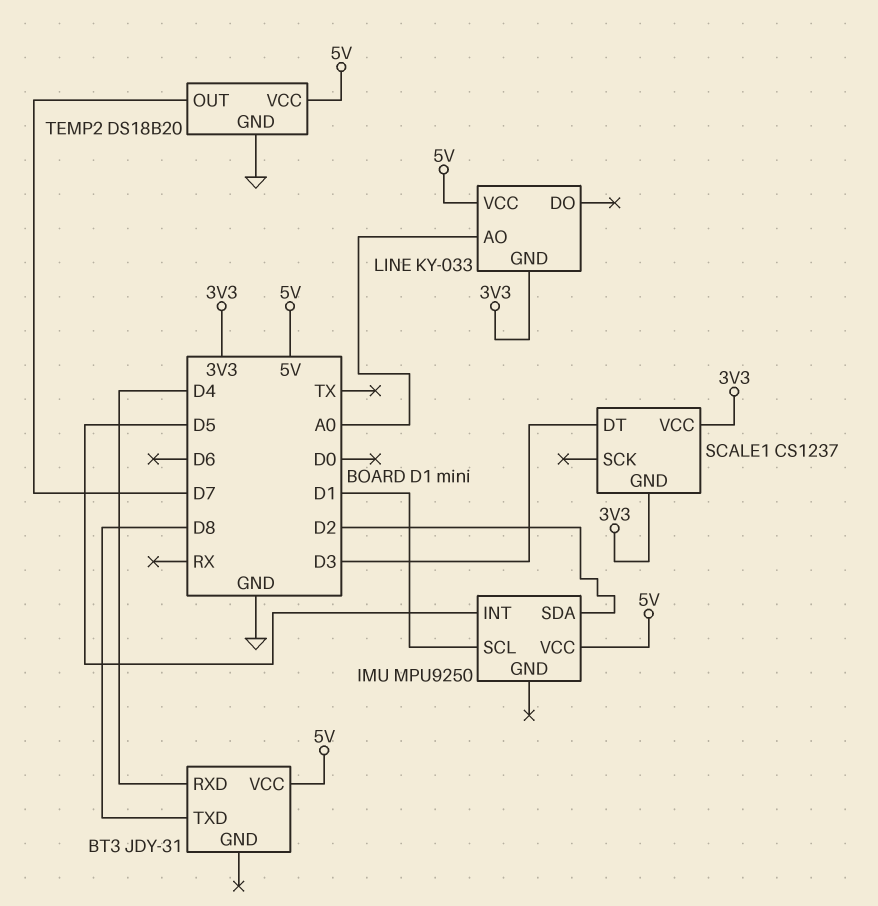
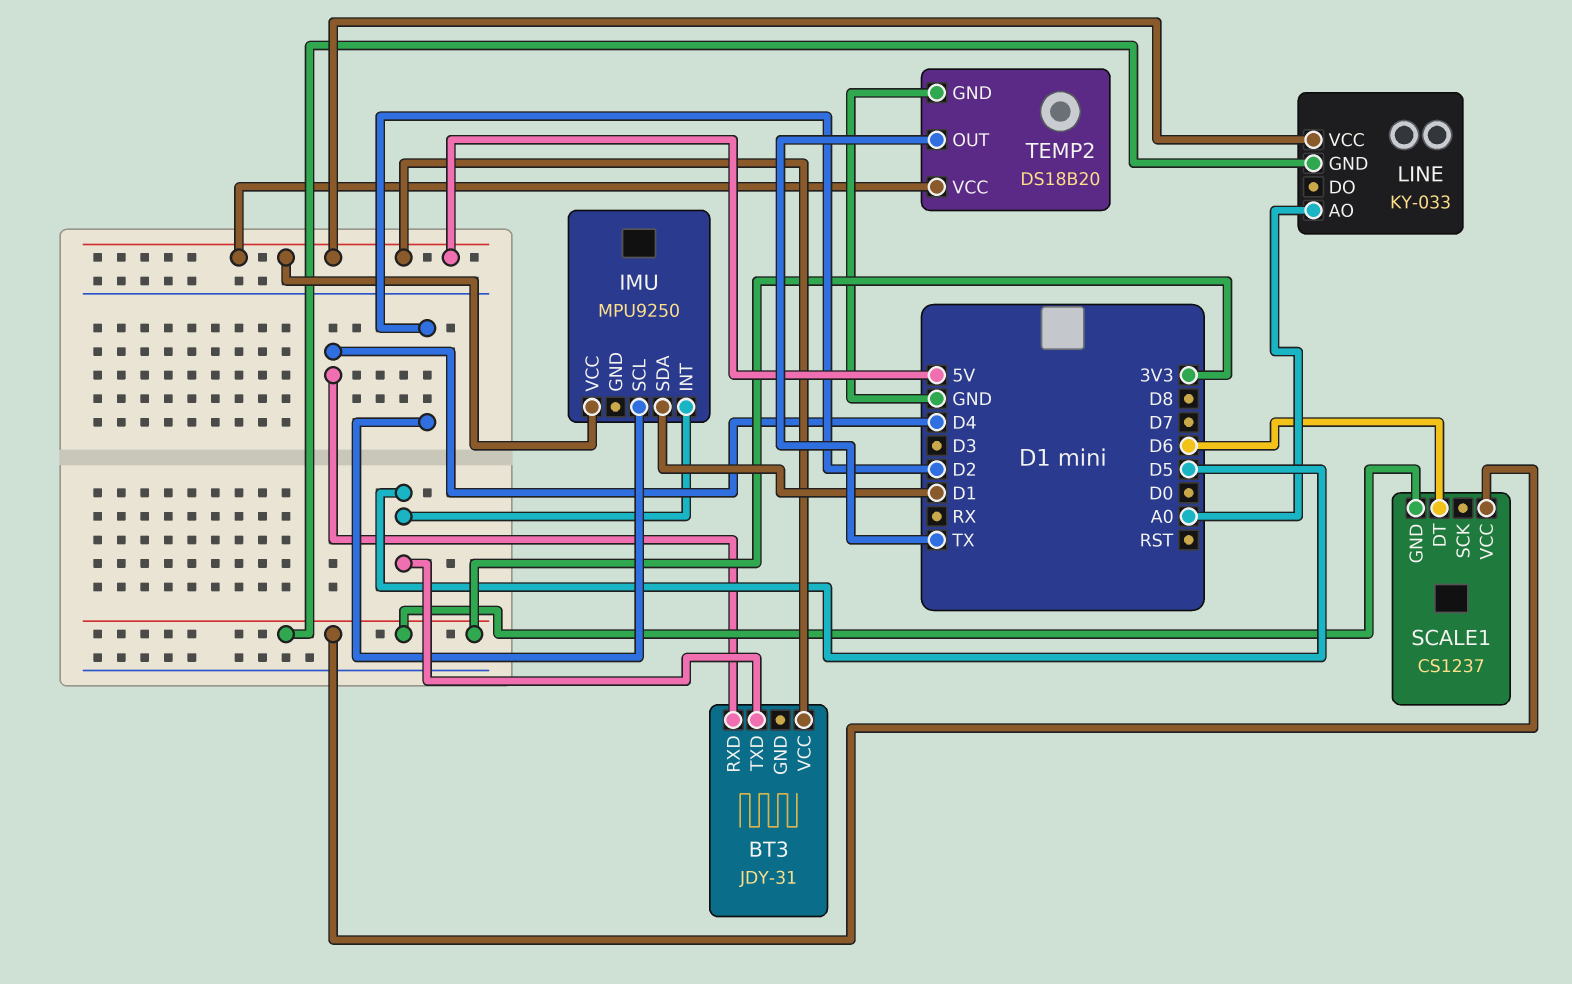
BT3 pin TXD: D8 -> D5
IMU pin SCL: D1 -> D2
IMU pin SDA: D2 -> D1
SCALE1 pin DT: D3 -> D6
TEMP2 pin OUT: D7 -> TX

